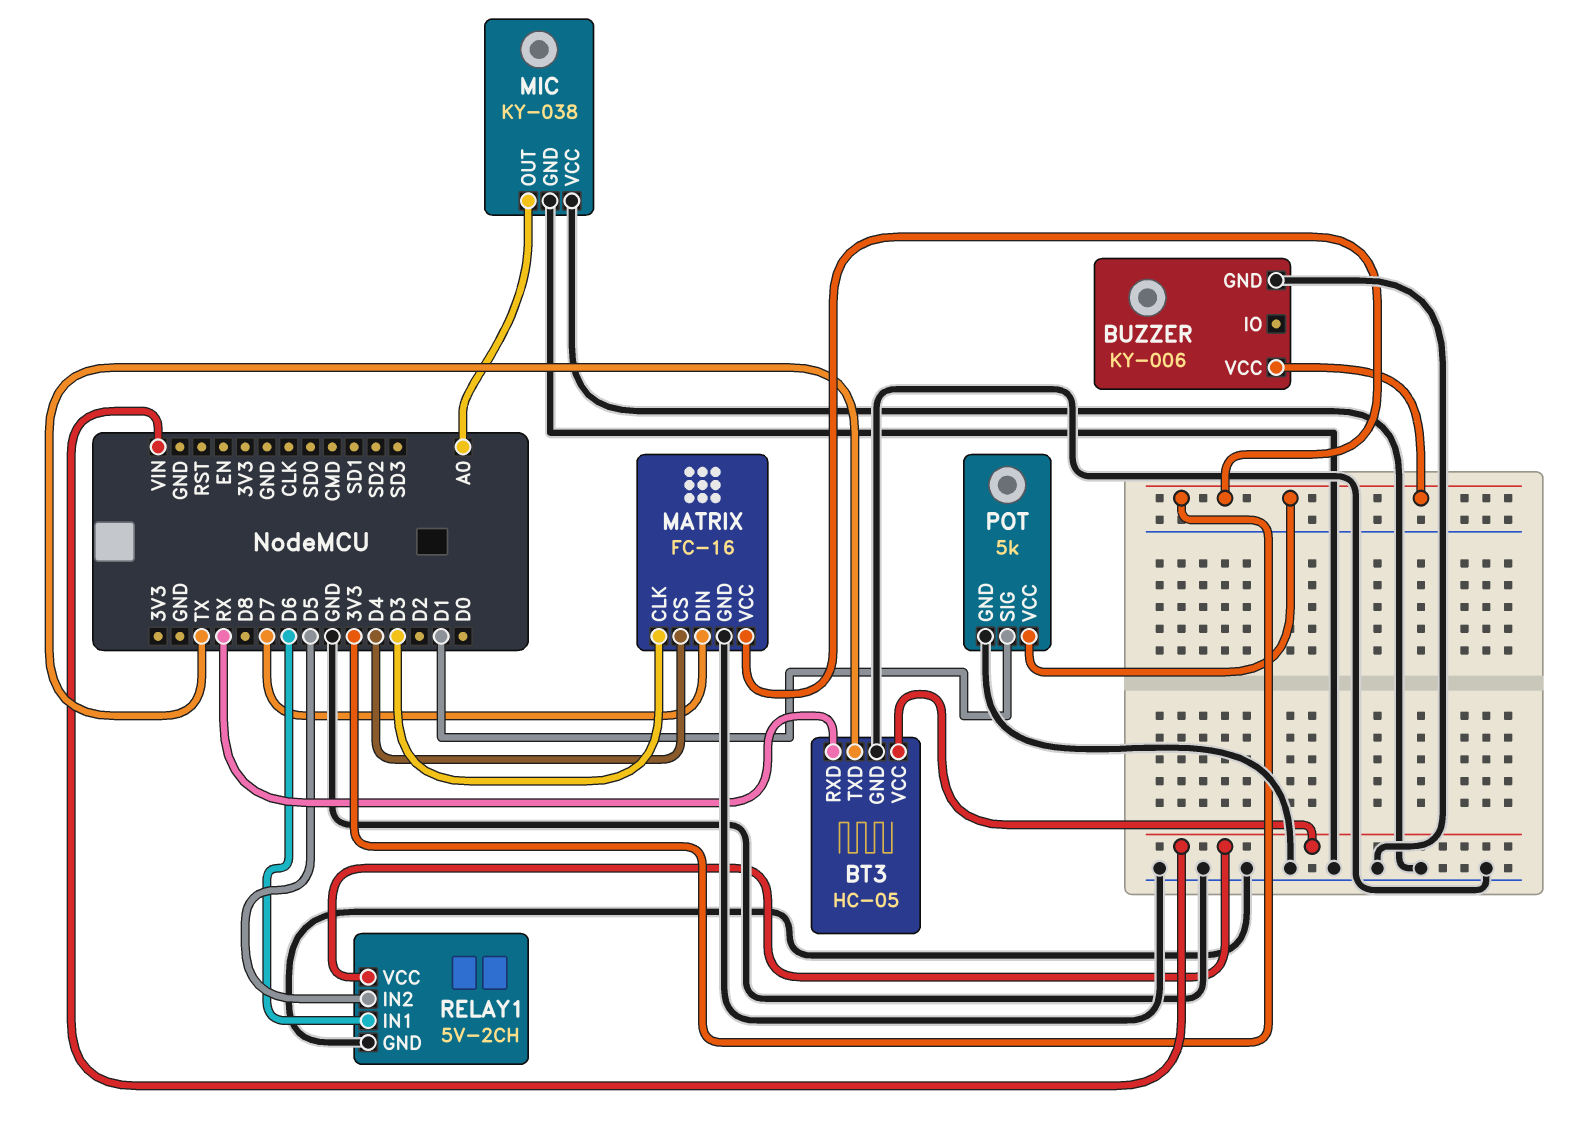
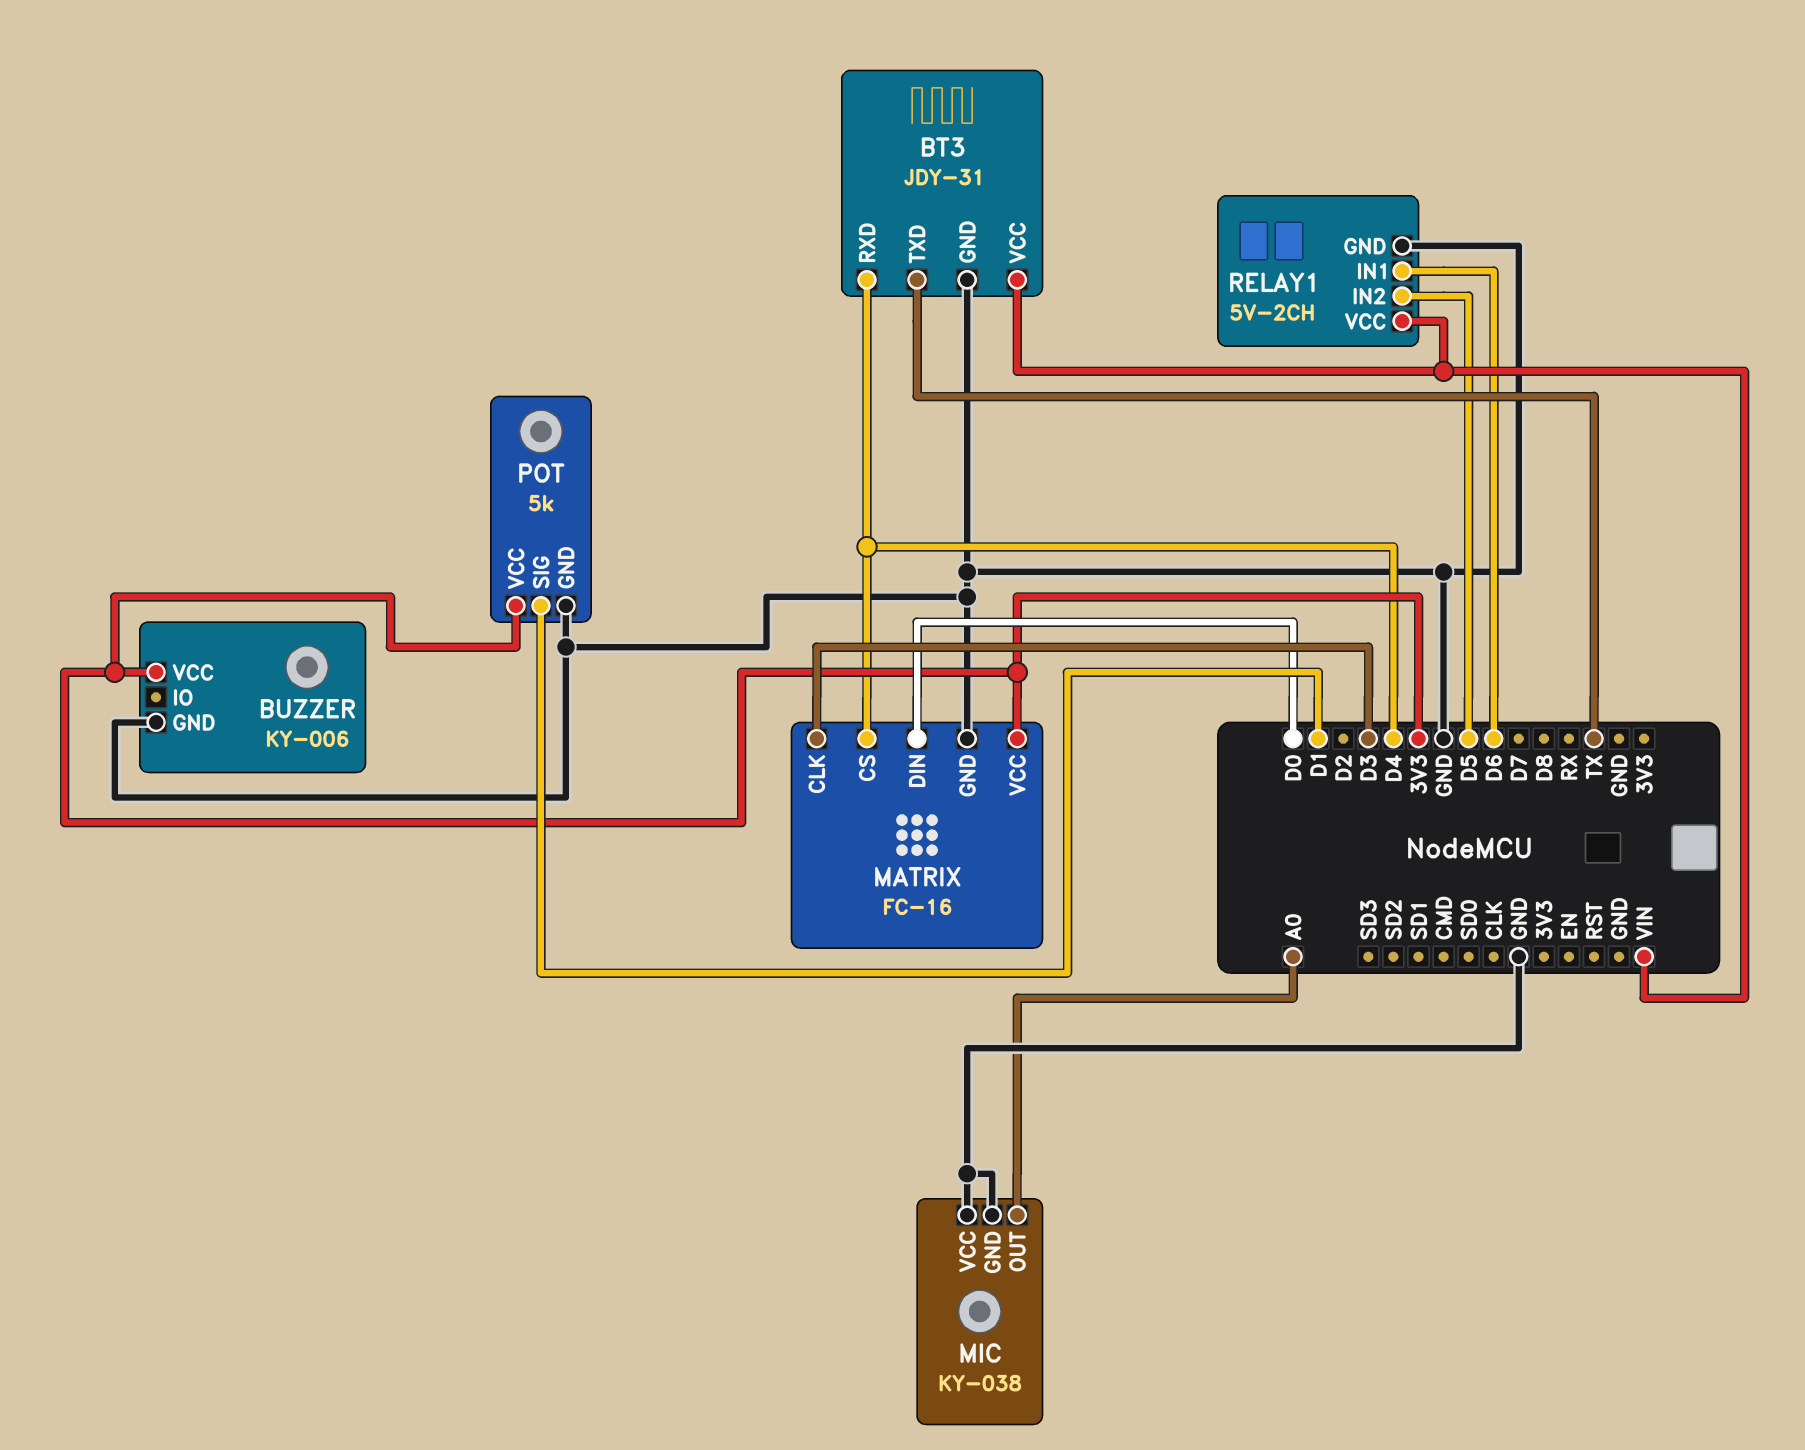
BT3: HC-05 -> JDY-31
BT3 pin RXD: RX -> D4
MATRIX pin DIN: D7 -> D0

